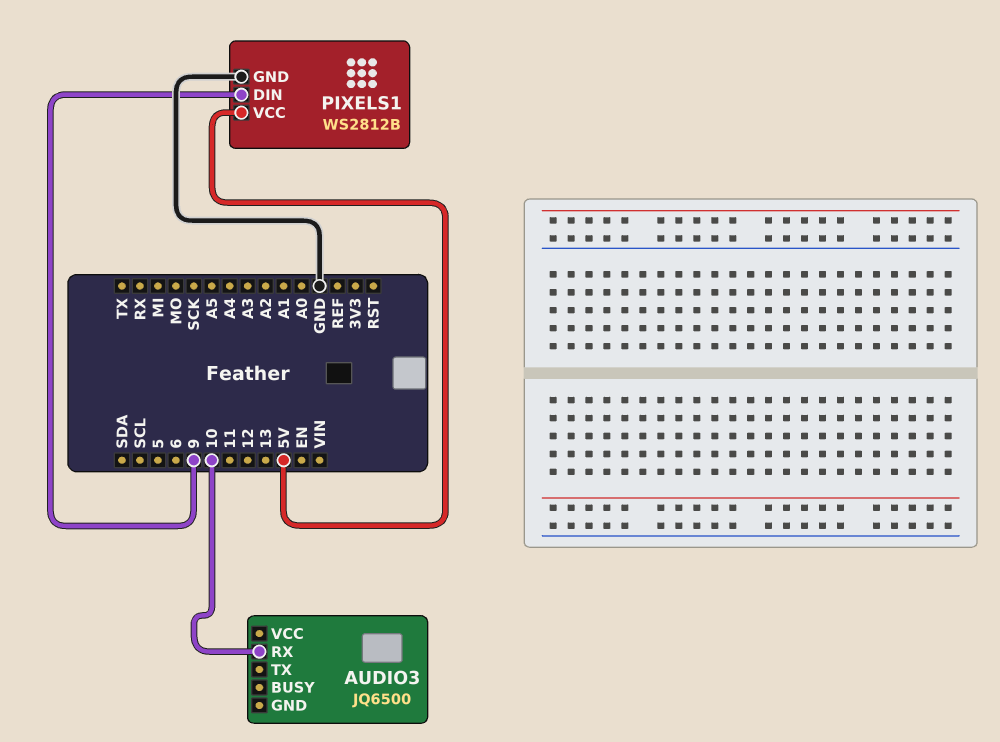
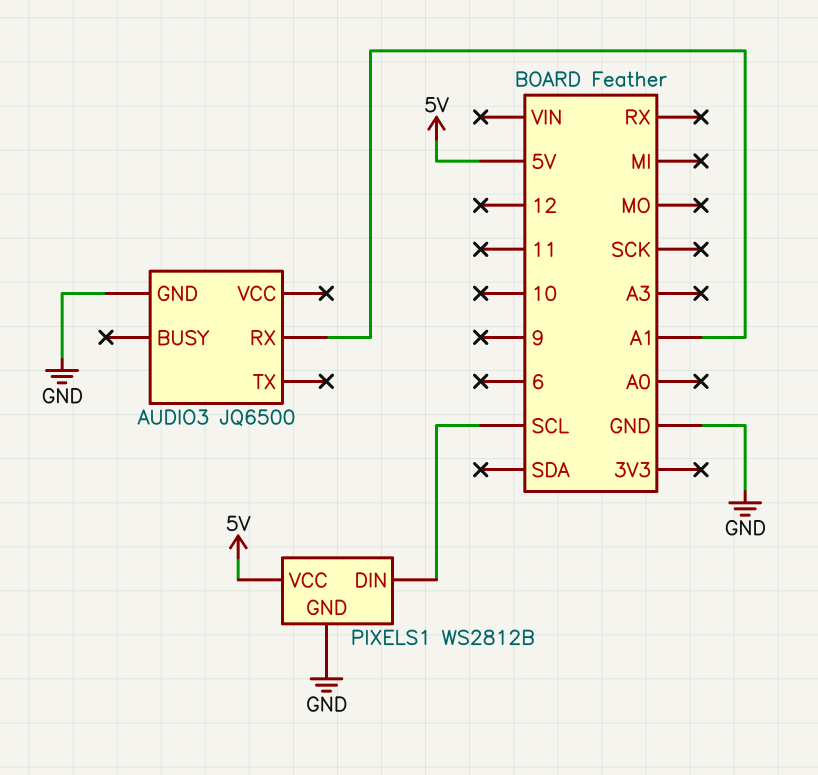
AUDIO3 pin GND: none -> GND
AUDIO3 pin RX: 10 -> A1
PIXELS1 pin DIN: 9 -> SCL

